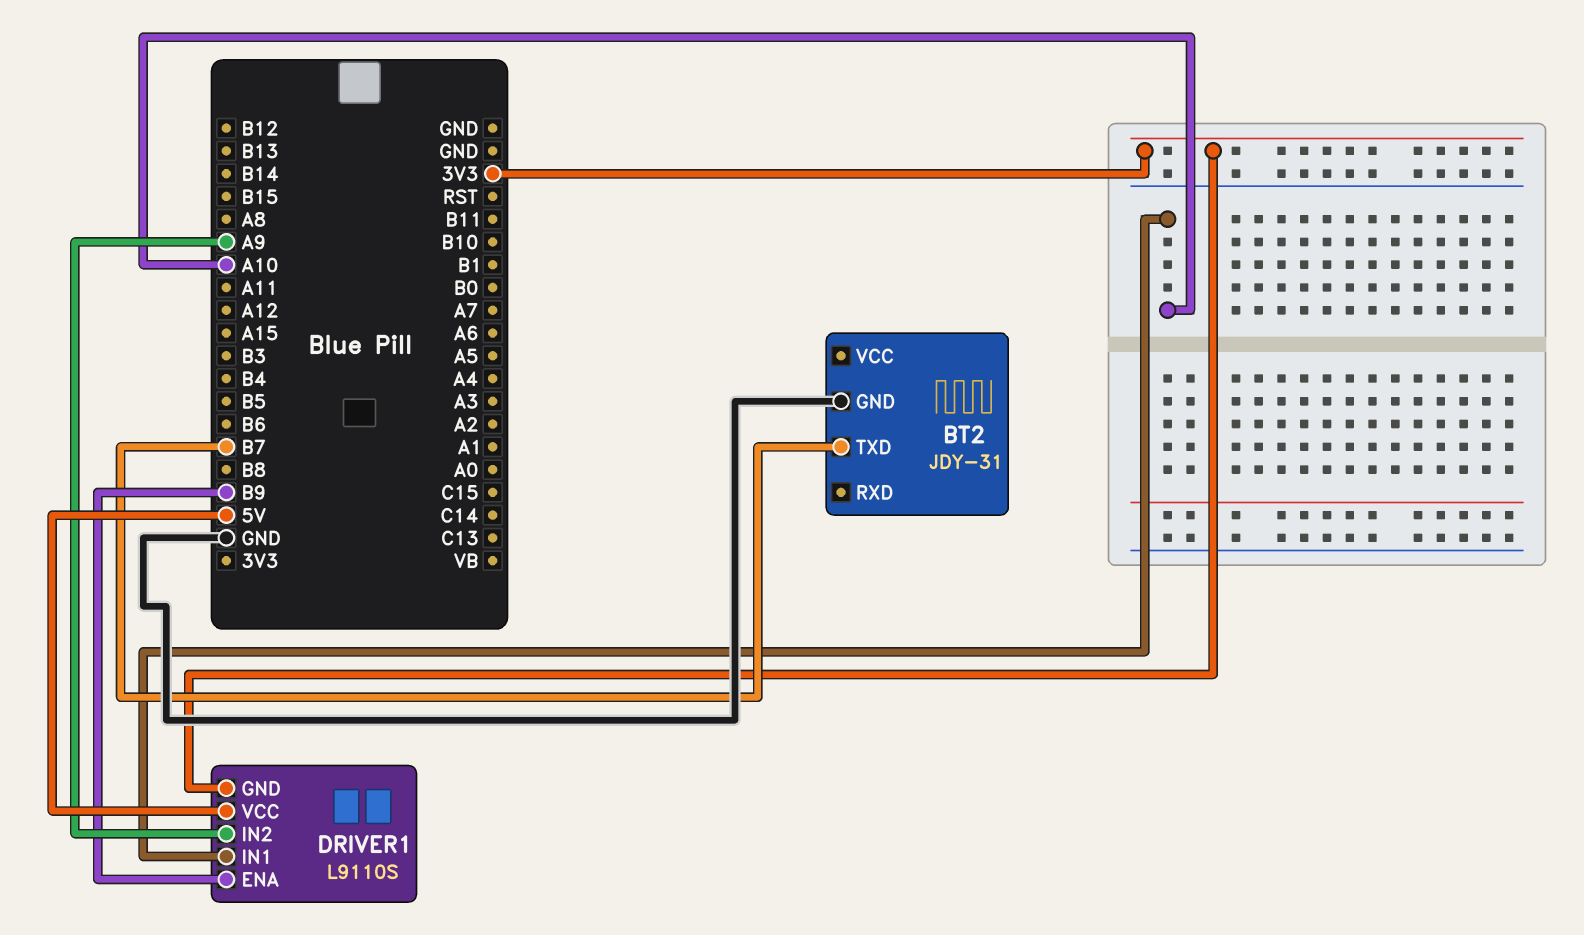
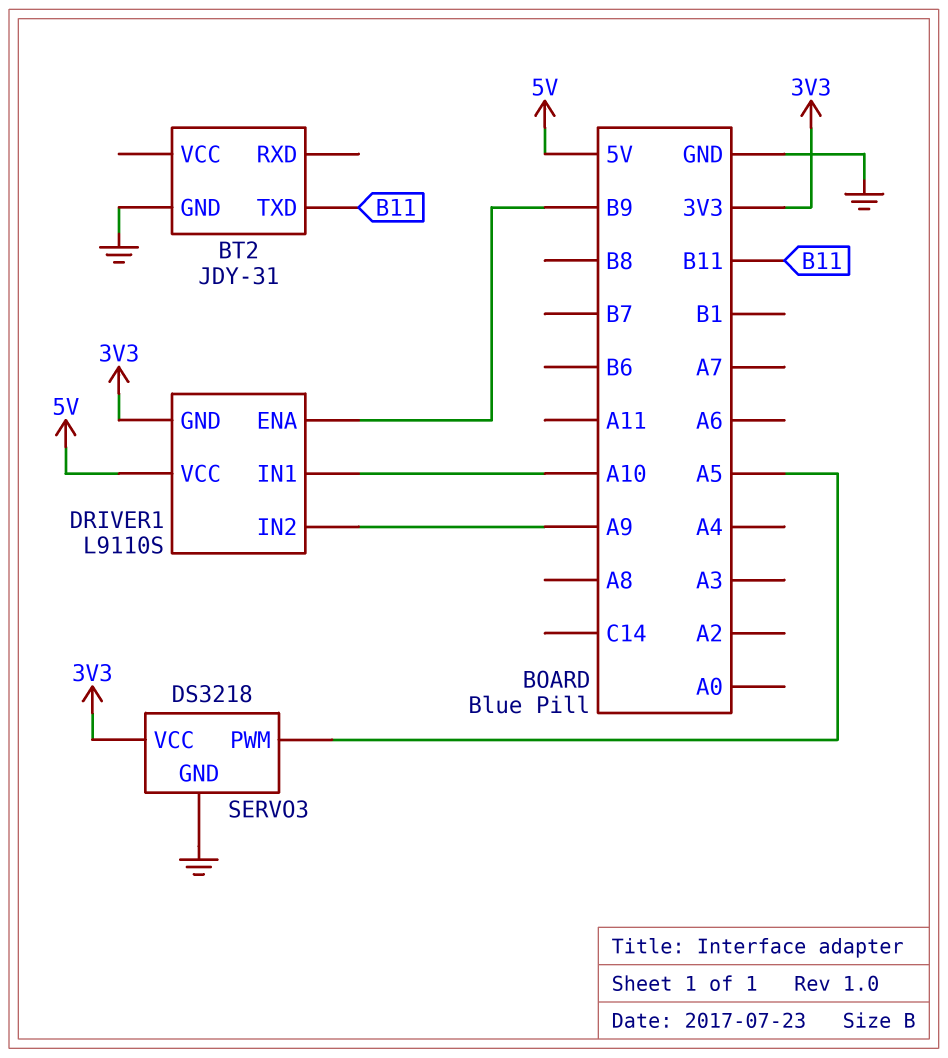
BT2 pin TXD: B7 -> B11
SERVO3: none -> DS3218
SERVO3 pin GND: none -> GND
SERVO3 pin PWM: none -> A5
SERVO3 pin VCC: none -> 3V3

